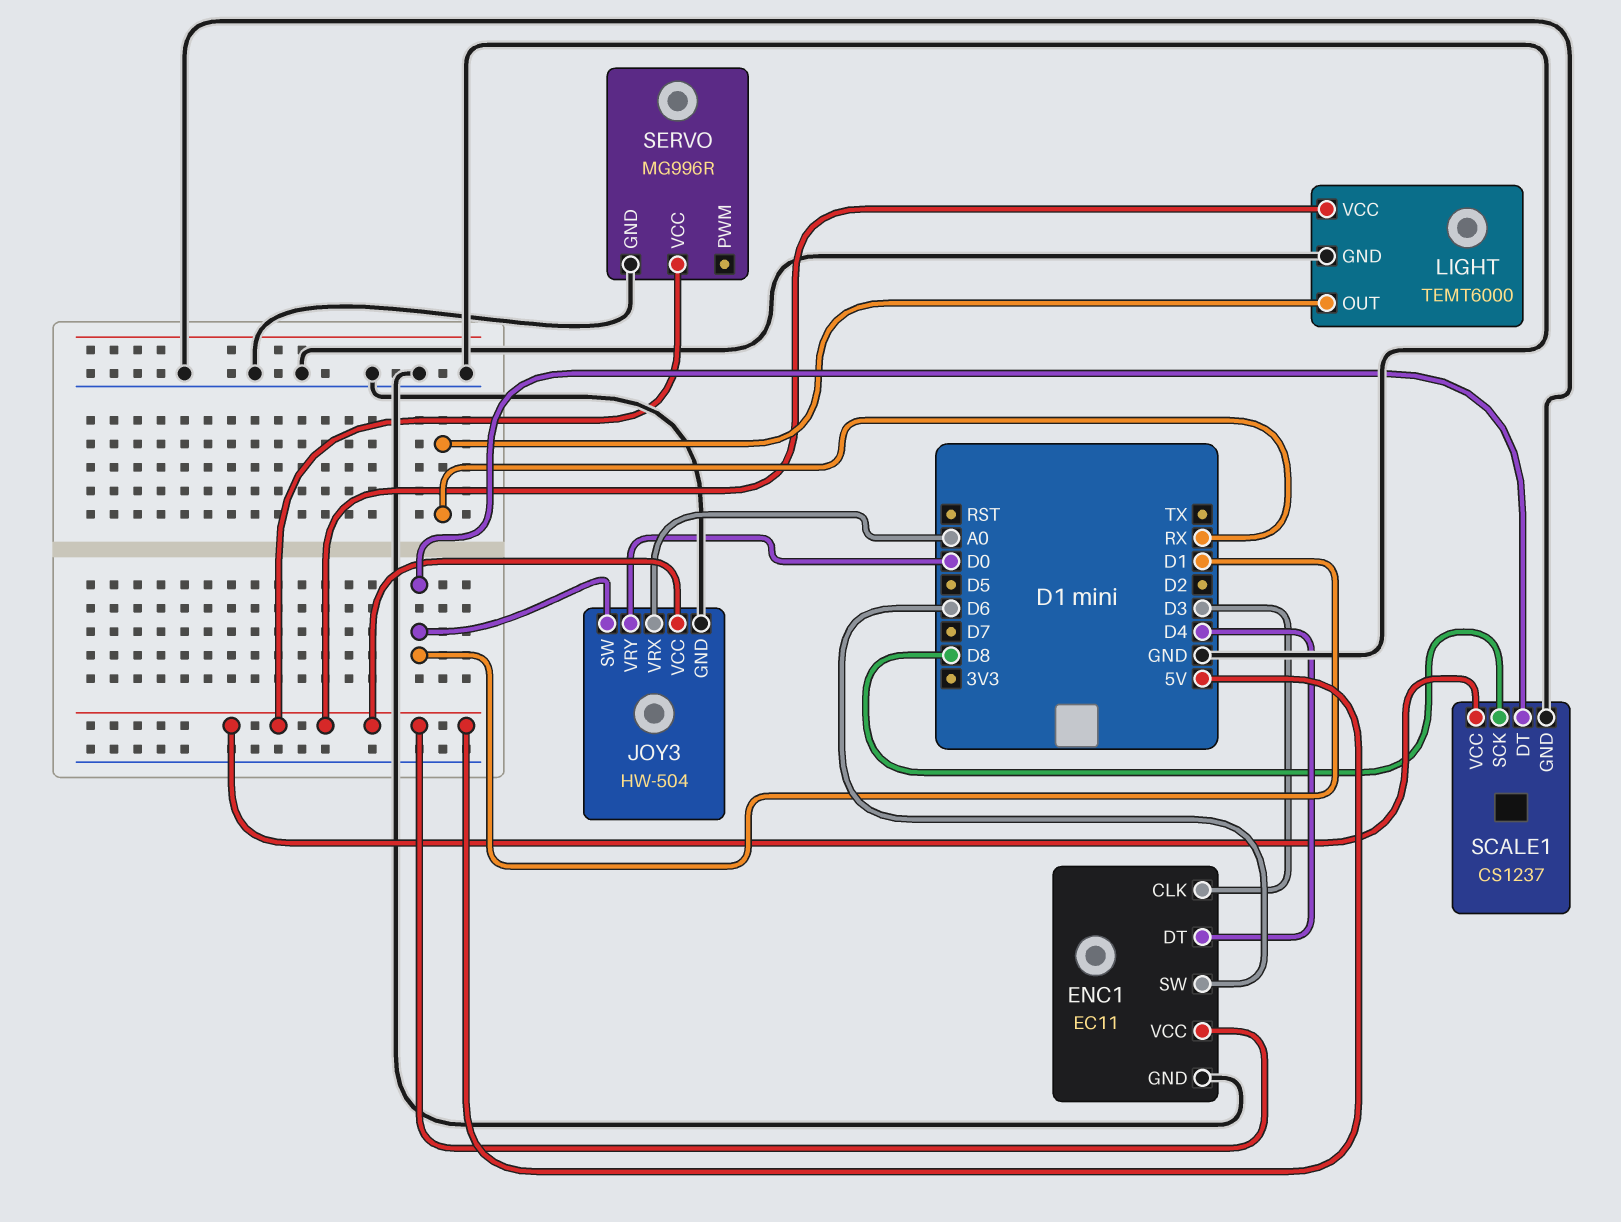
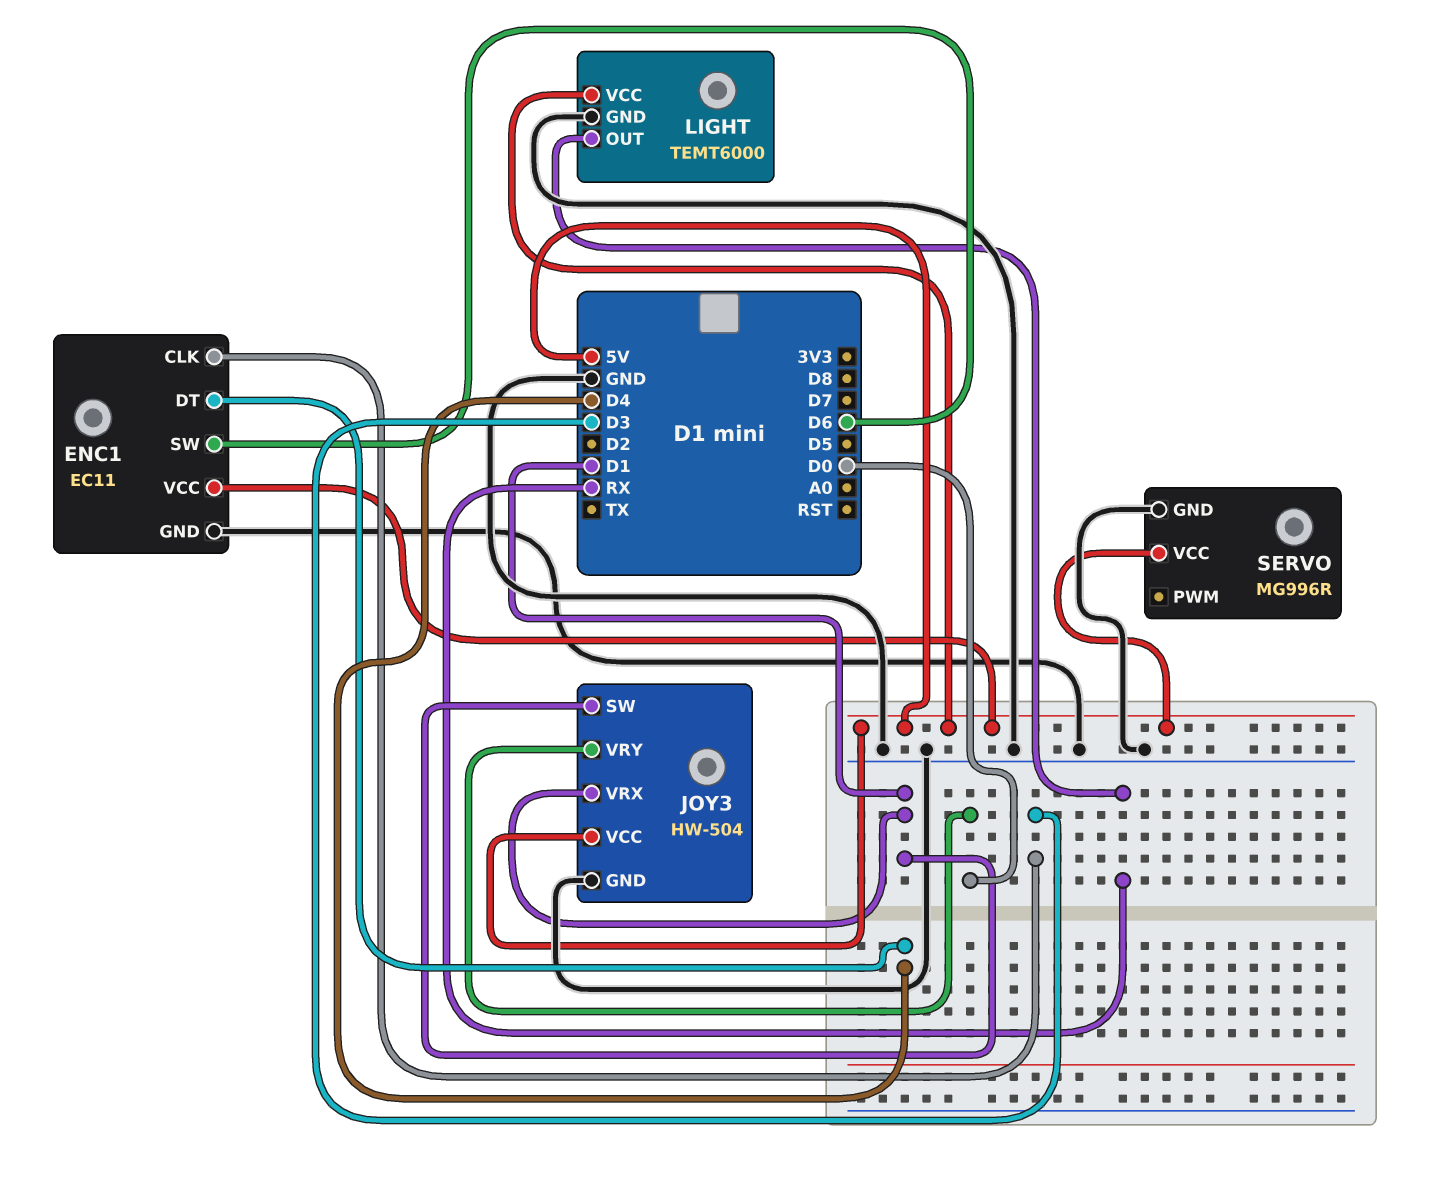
JOY3 pin VRX: A0 -> D1
SCALE1: CS1237 -> none
SCALE1 pin DT: D1 -> none
SCALE1 pin GND: GND -> none
SCALE1 pin SCK: D8 -> none
SCALE1 pin VCC: 5V -> none

